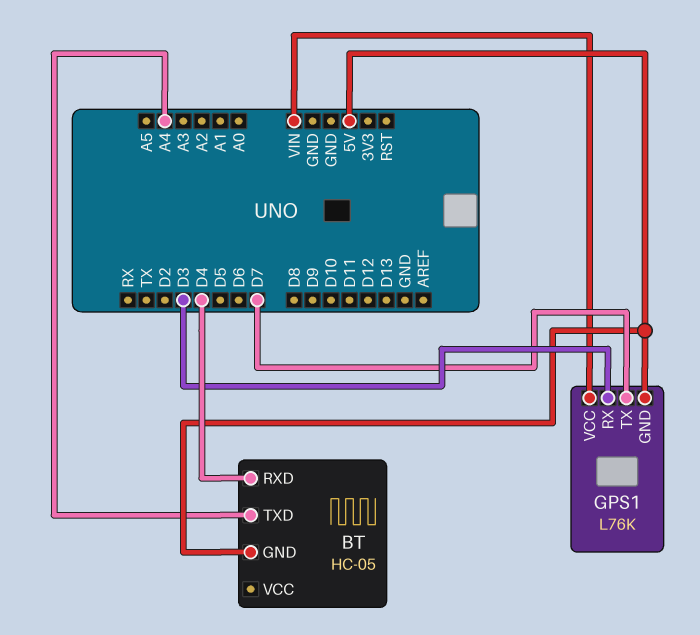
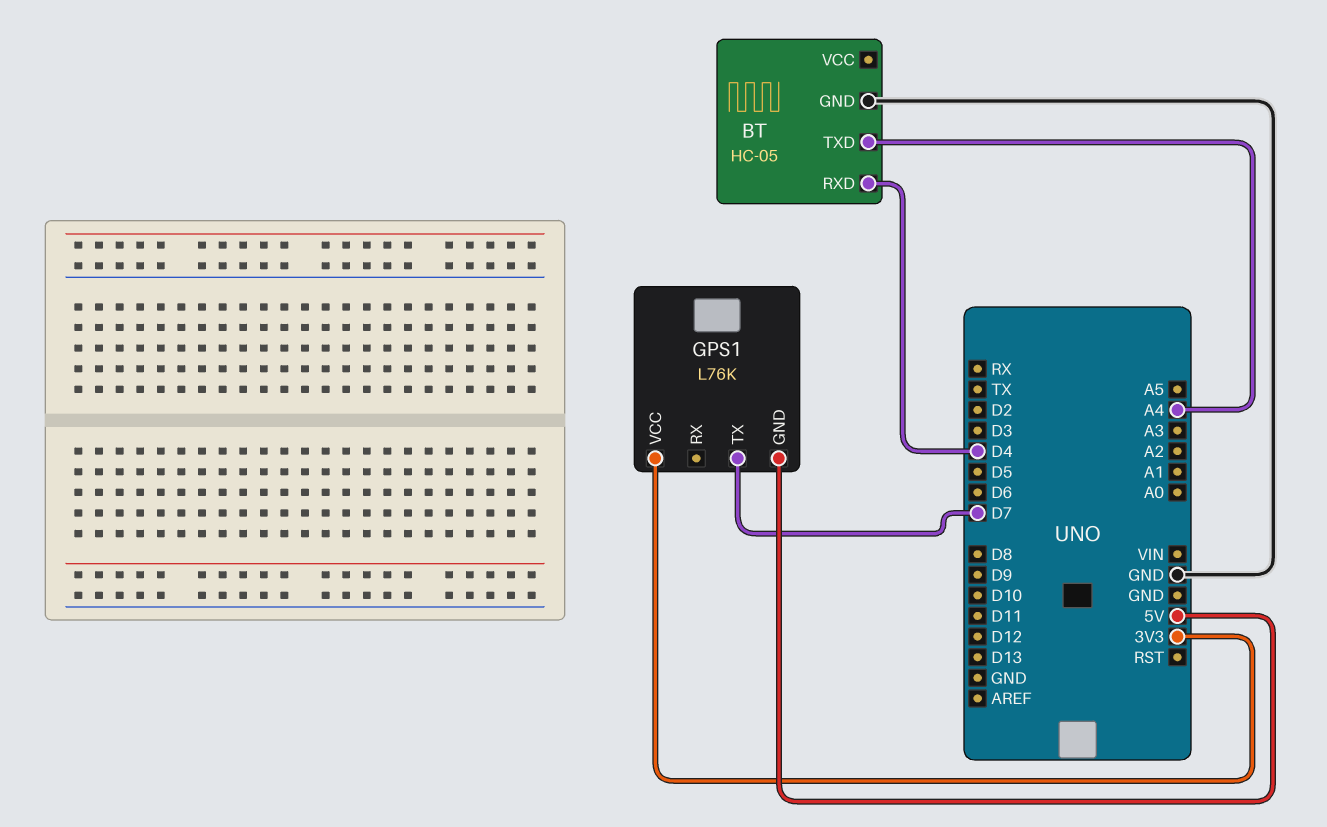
BT pin GND: 5V -> GND
GPS1 pin RX: D3 -> none
GPS1 pin VCC: VIN -> 3V3

